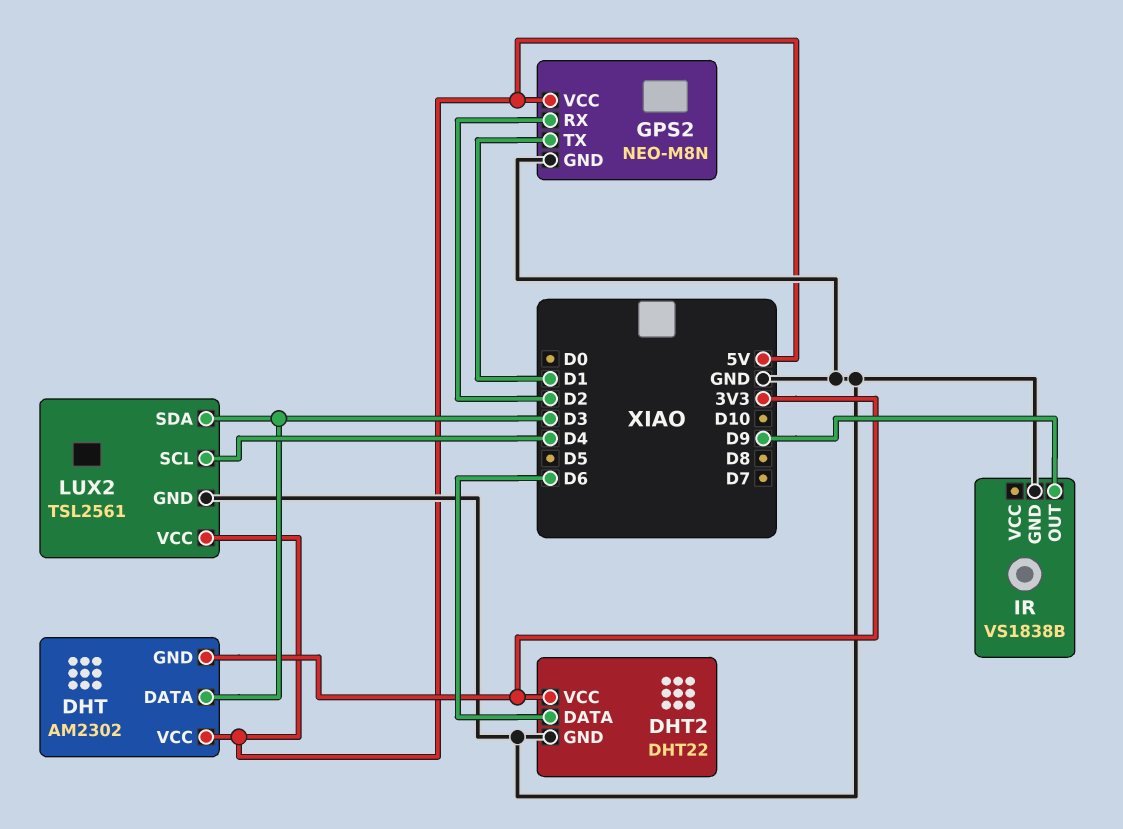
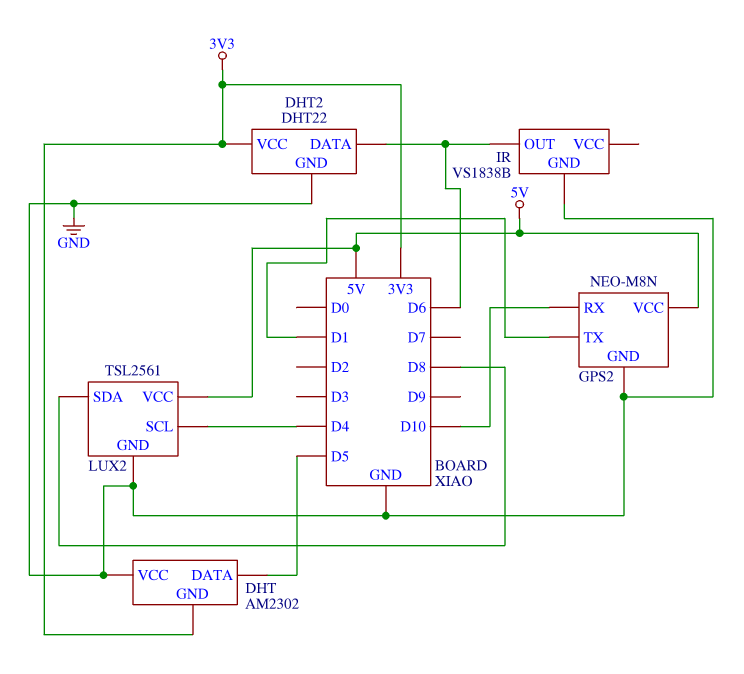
DHT pin DATA: D3 -> D5
DHT pin VCC: 5V -> GND
GPS2 pin RX: D2 -> D10
IR pin OUT: D9 -> D6
LUX2 pin SDA: D3 -> D8

